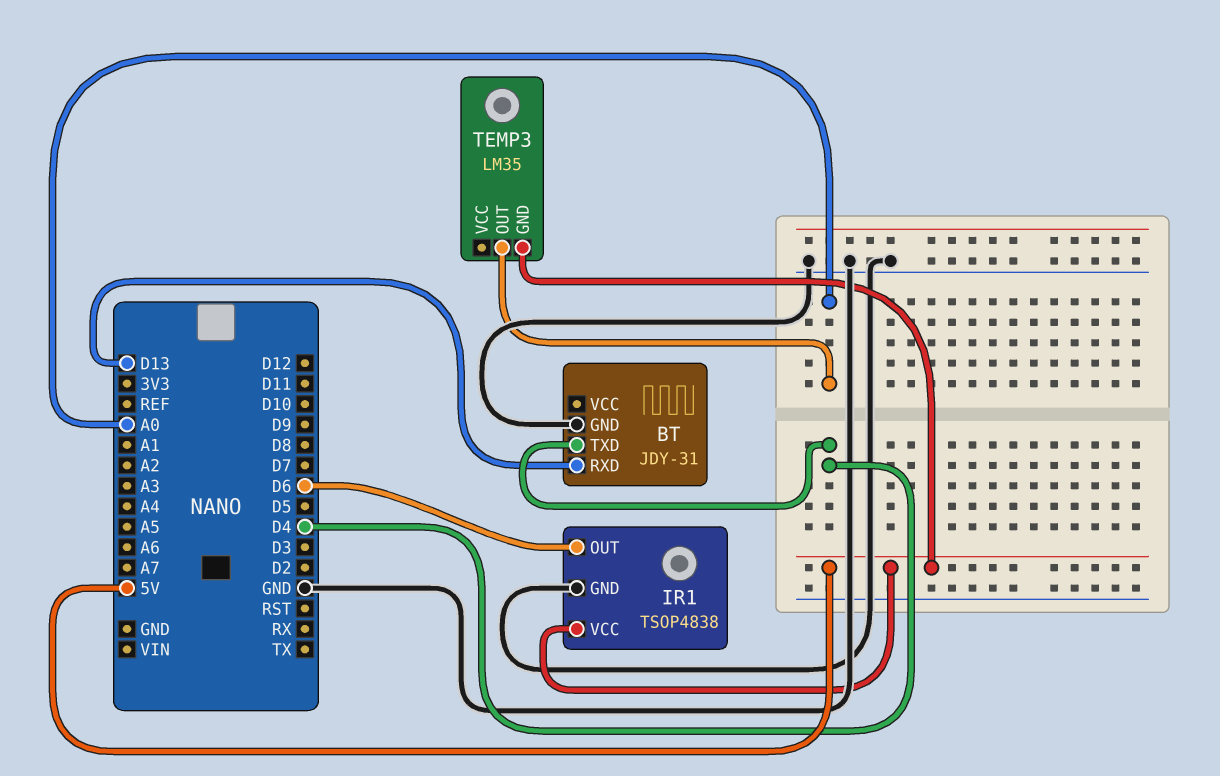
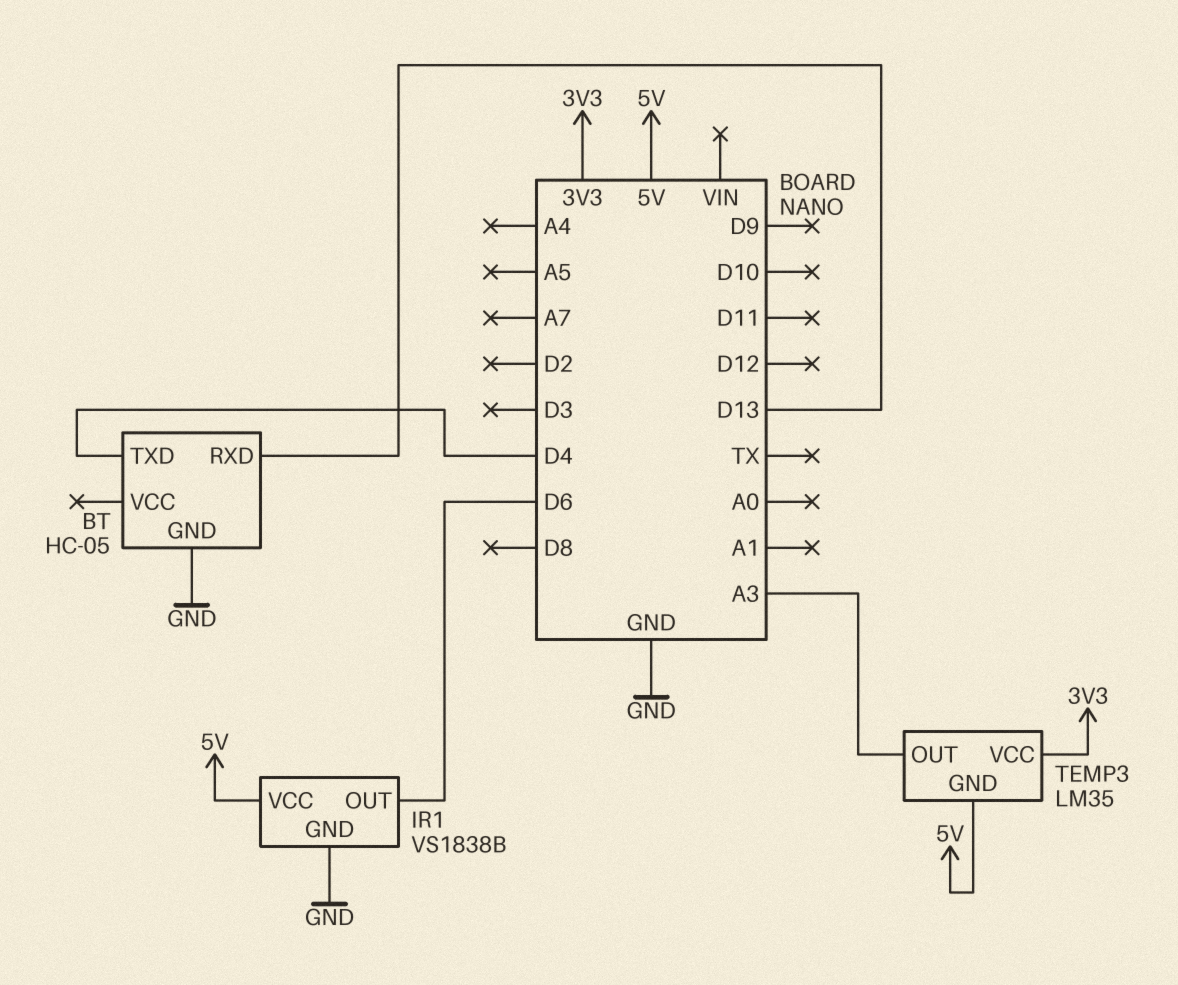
BT: JDY-31 -> HC-05
IR1: TSOP4838 -> VS1838B
TEMP3 pin OUT: A0 -> A3
TEMP3 pin VCC: none -> 3V3

